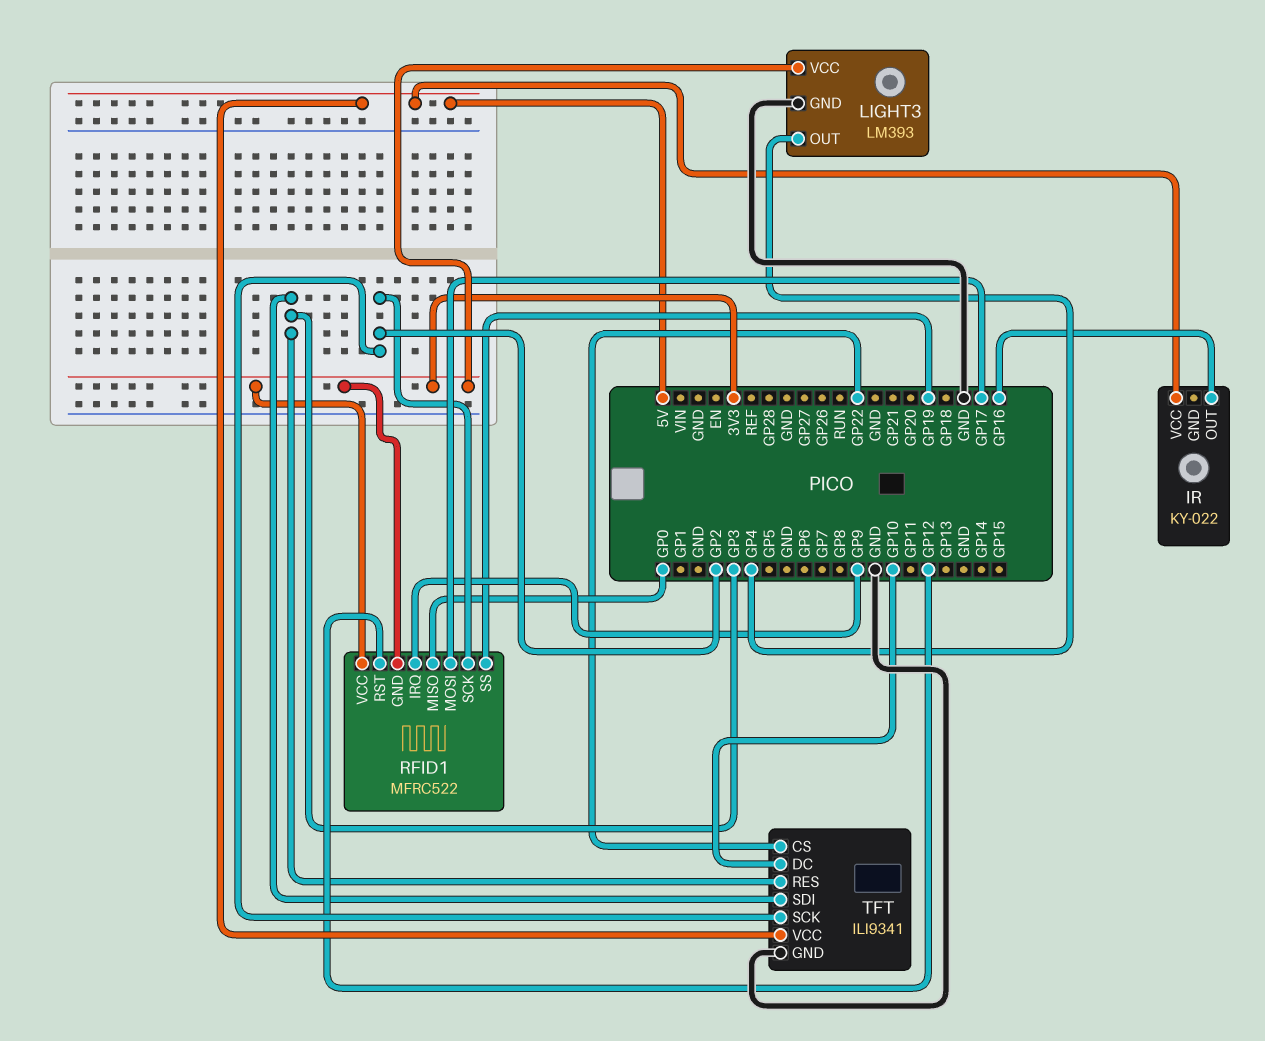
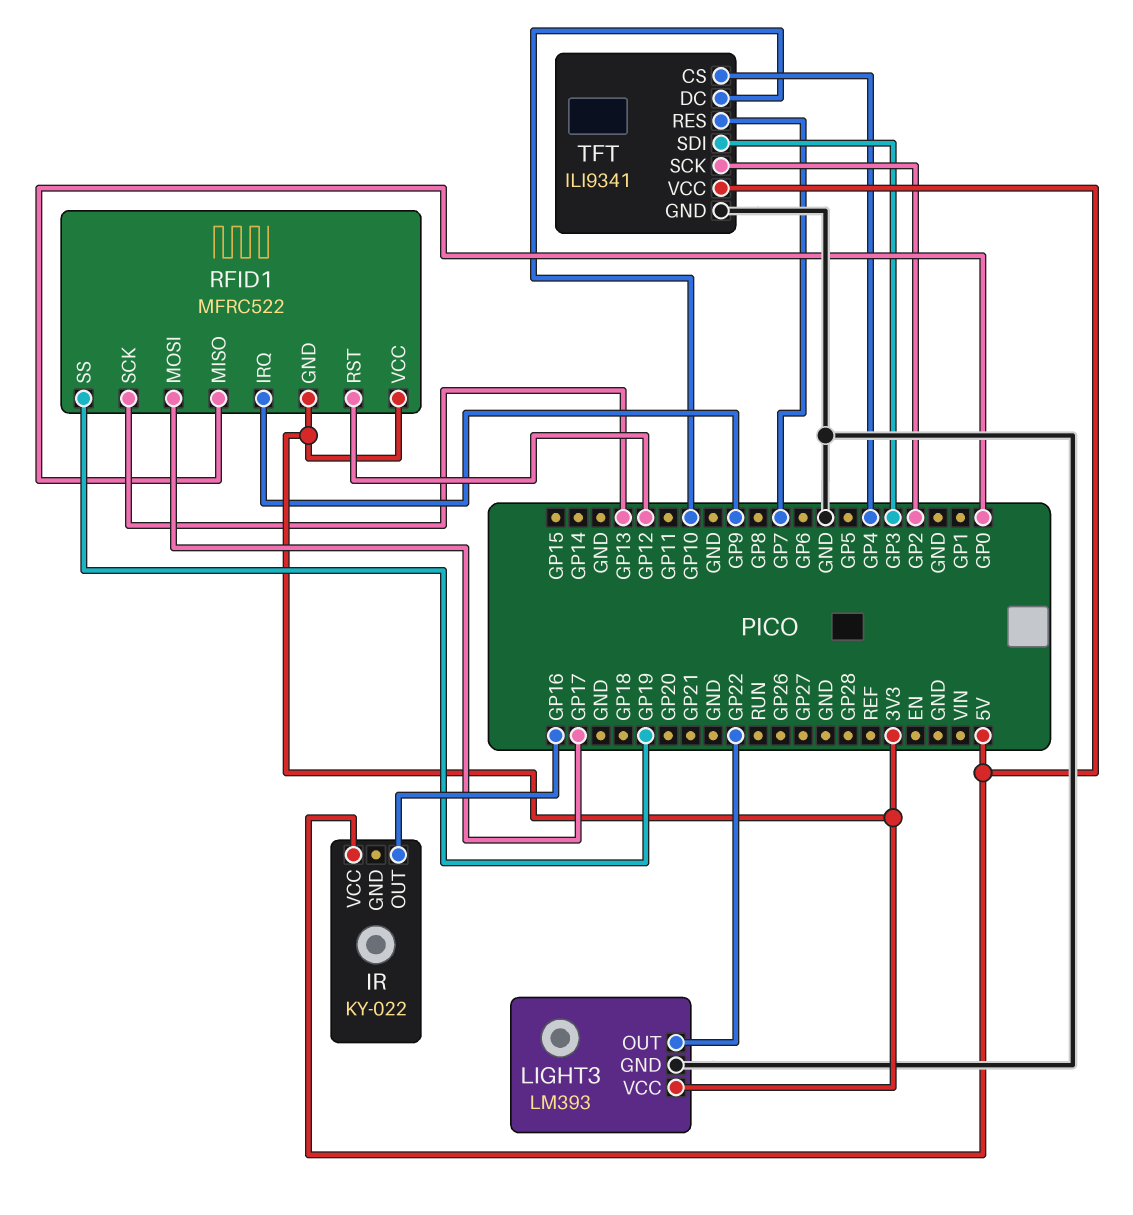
LIGHT3 pin OUT: GP4 -> GP22
RFID1 pin SCK: GP2 -> GP13
TFT pin CS: GP22 -> GP4
TFT pin RES: GP3 -> GP7

